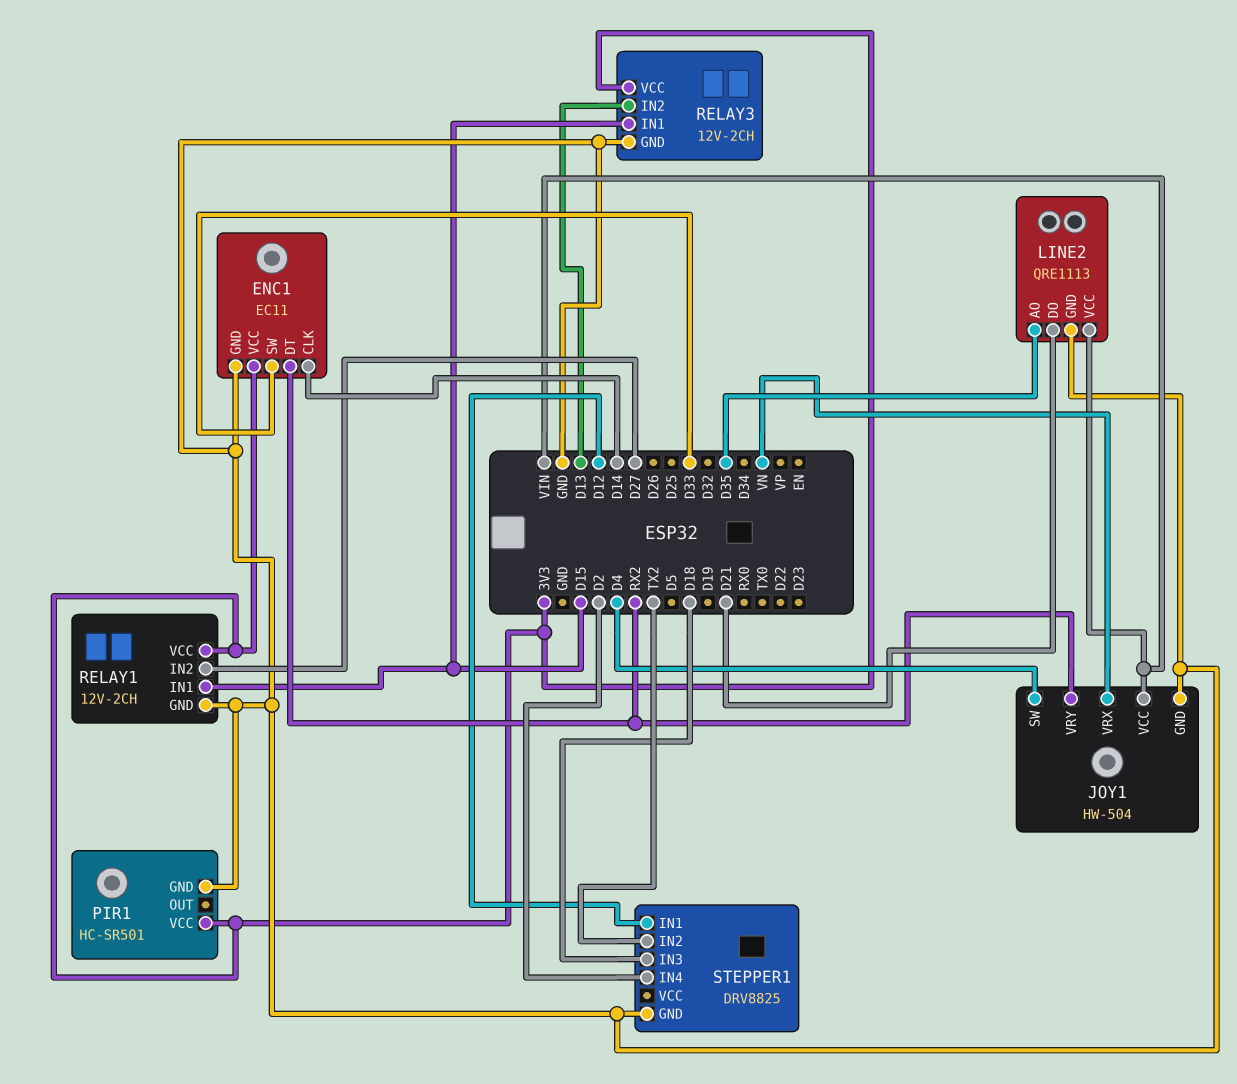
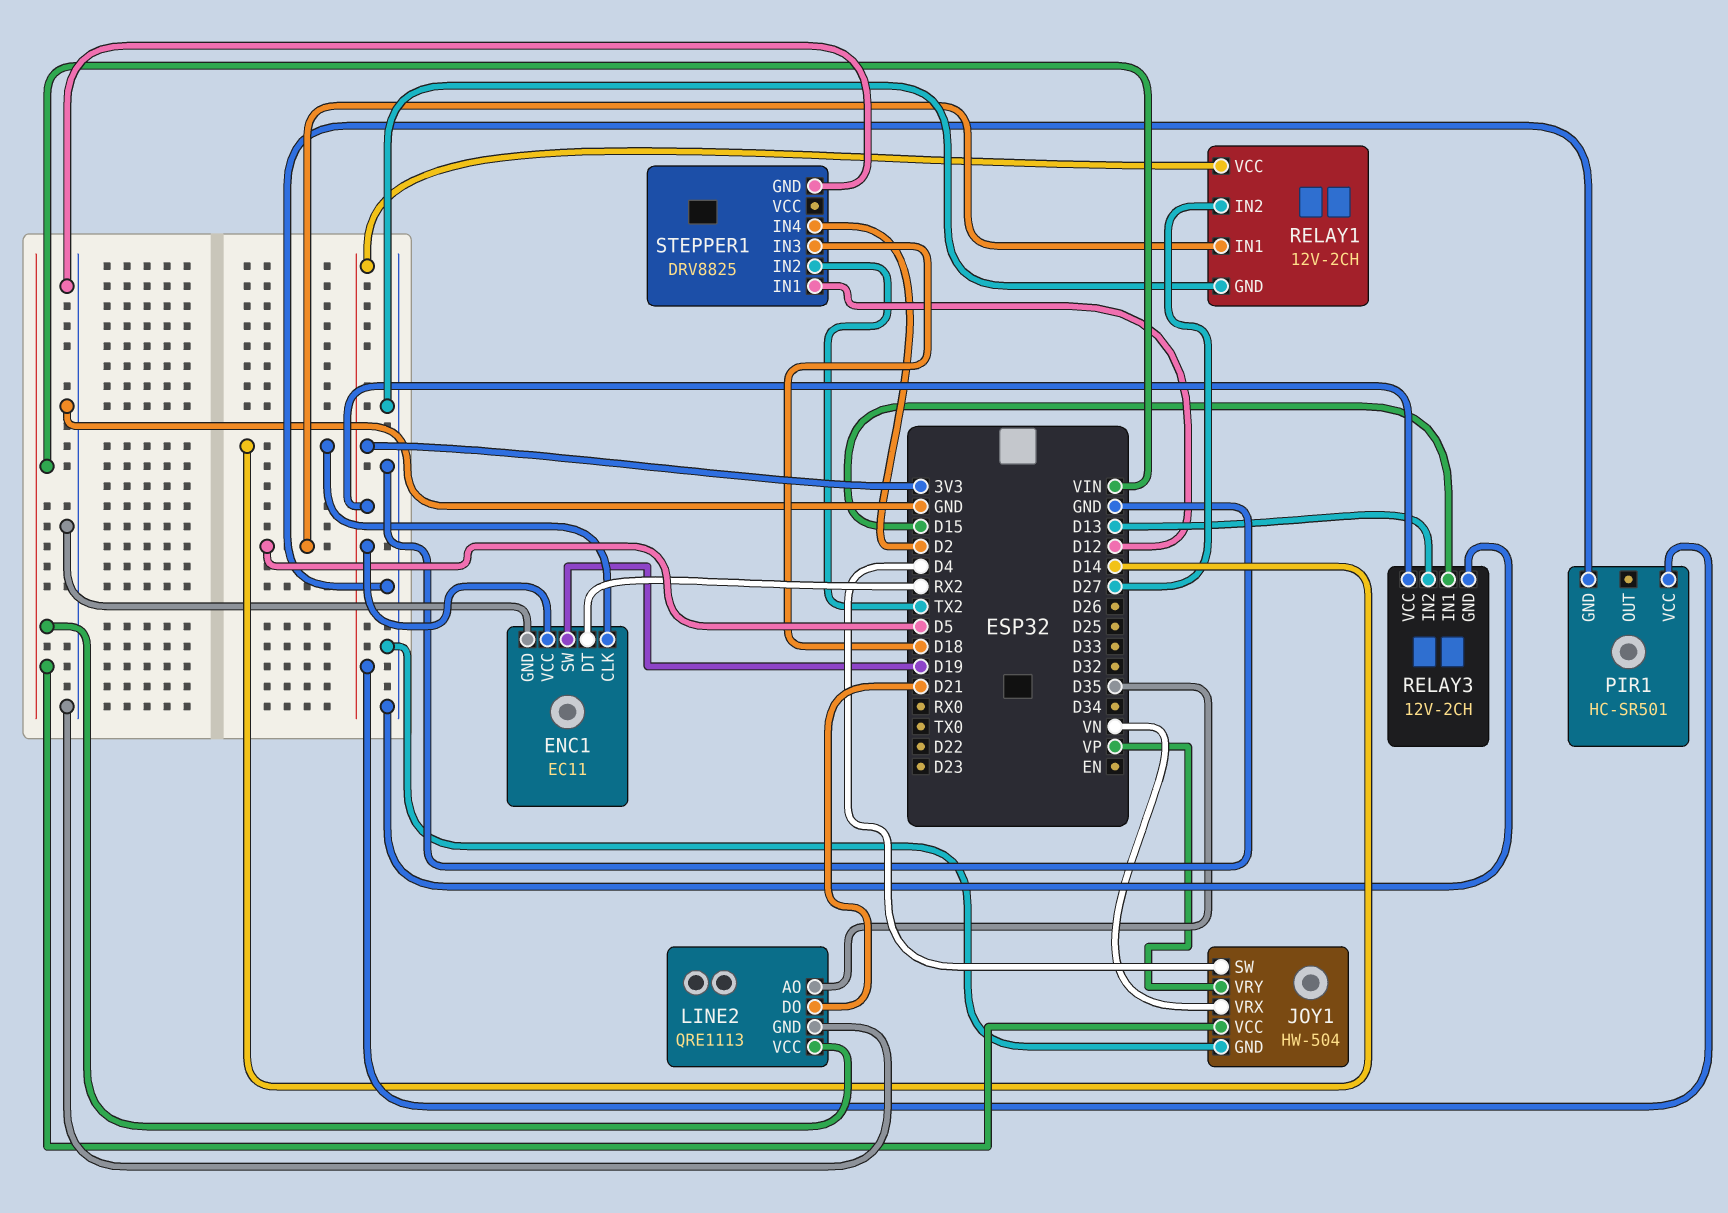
ENC1 pin SW: D33 -> D19
JOY1 pin VRY: RX2 -> VP
RELAY1 pin IN1: D15 -> D5

